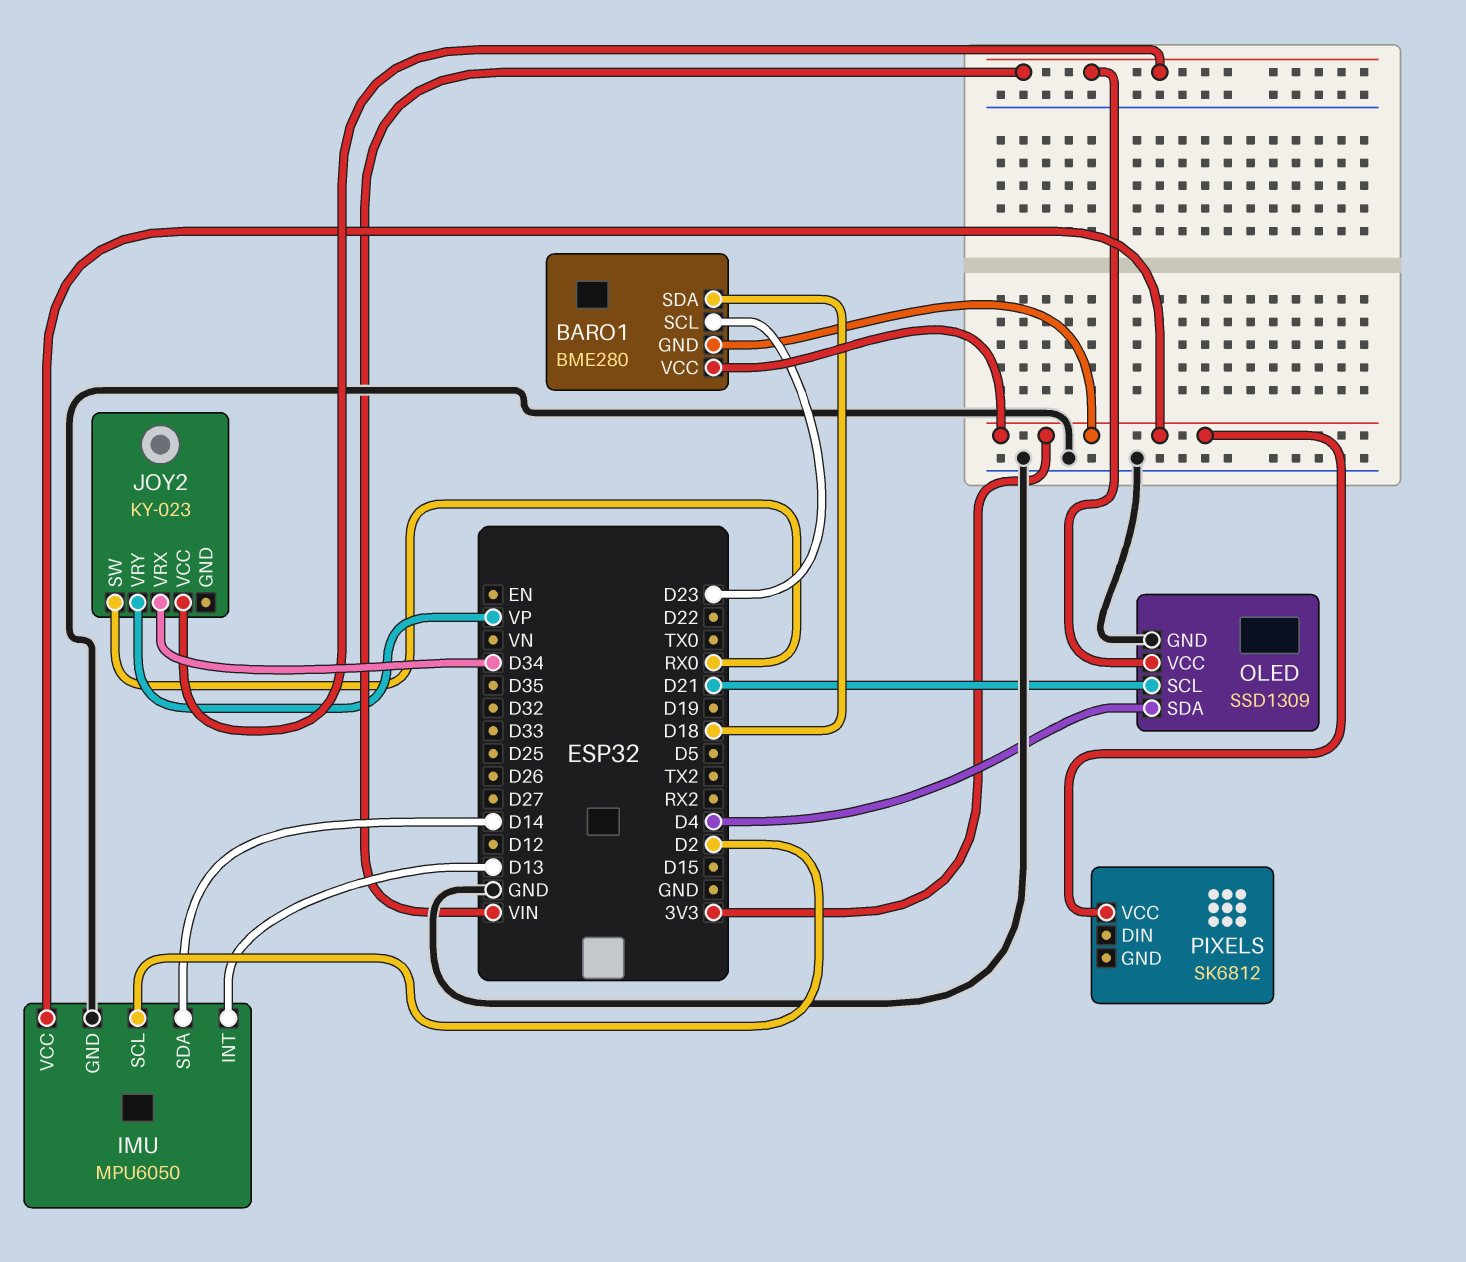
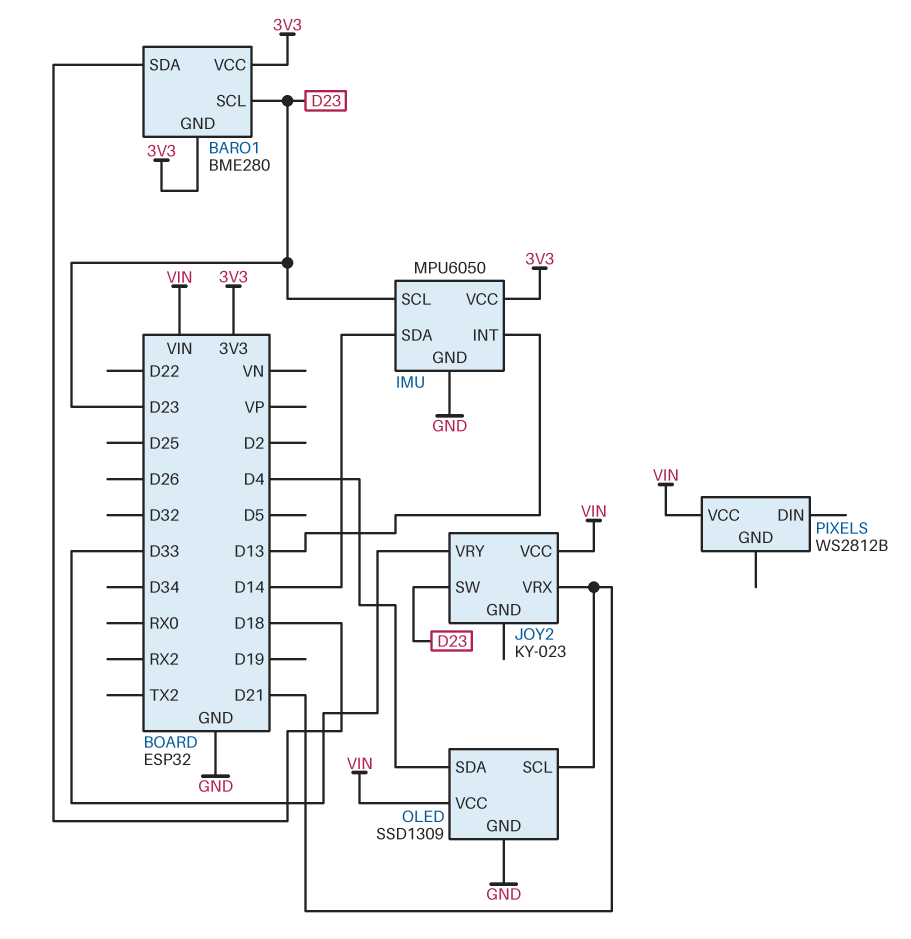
IMU pin SCL: D2 -> D23
JOY2 pin SW: RX0 -> D23
JOY2 pin VRX: D34 -> D21
JOY2 pin VRY: VP -> D33
PIXELS: SK6812 -> WS2812B
PIXELS pin VCC: 3V3 -> VIN

